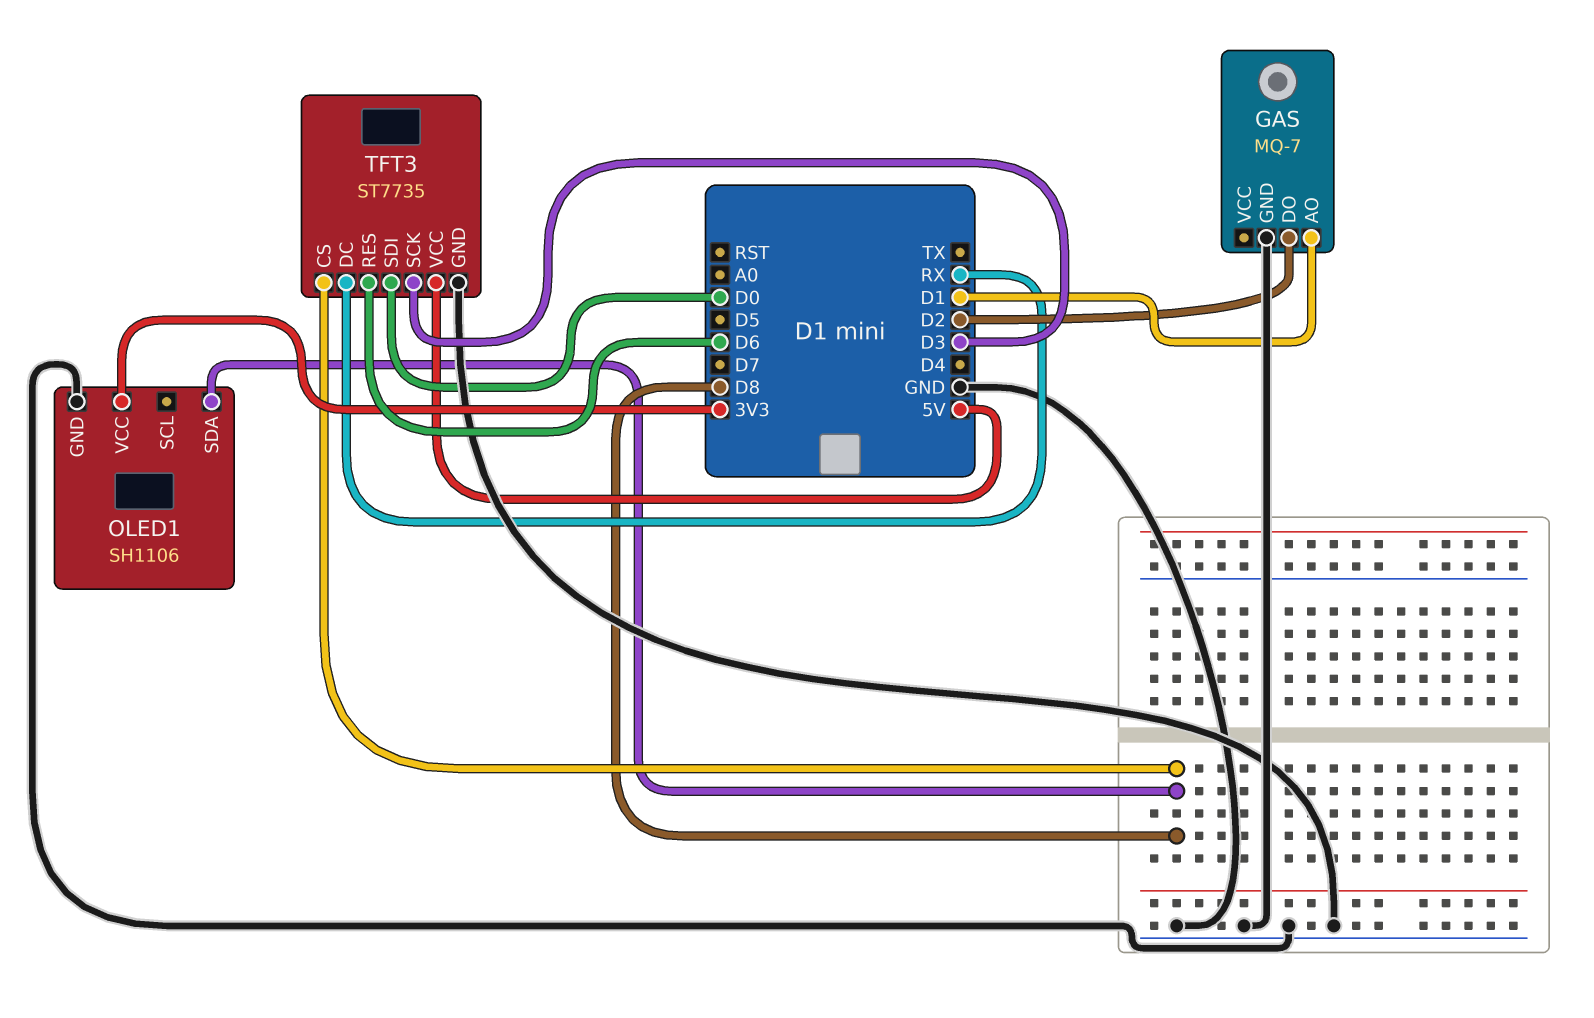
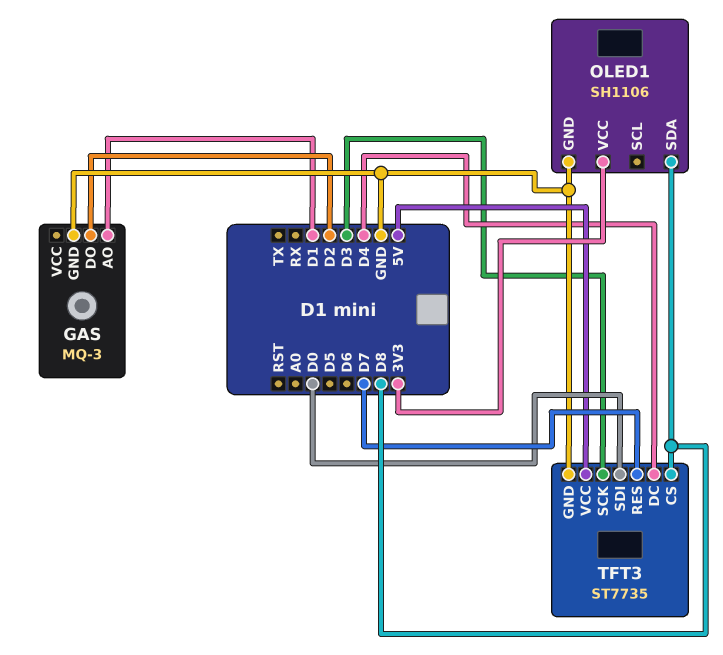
GAS: MQ-7 -> MQ-3
TFT3 pin DC: RX -> D4
TFT3 pin RES: D6 -> D7

